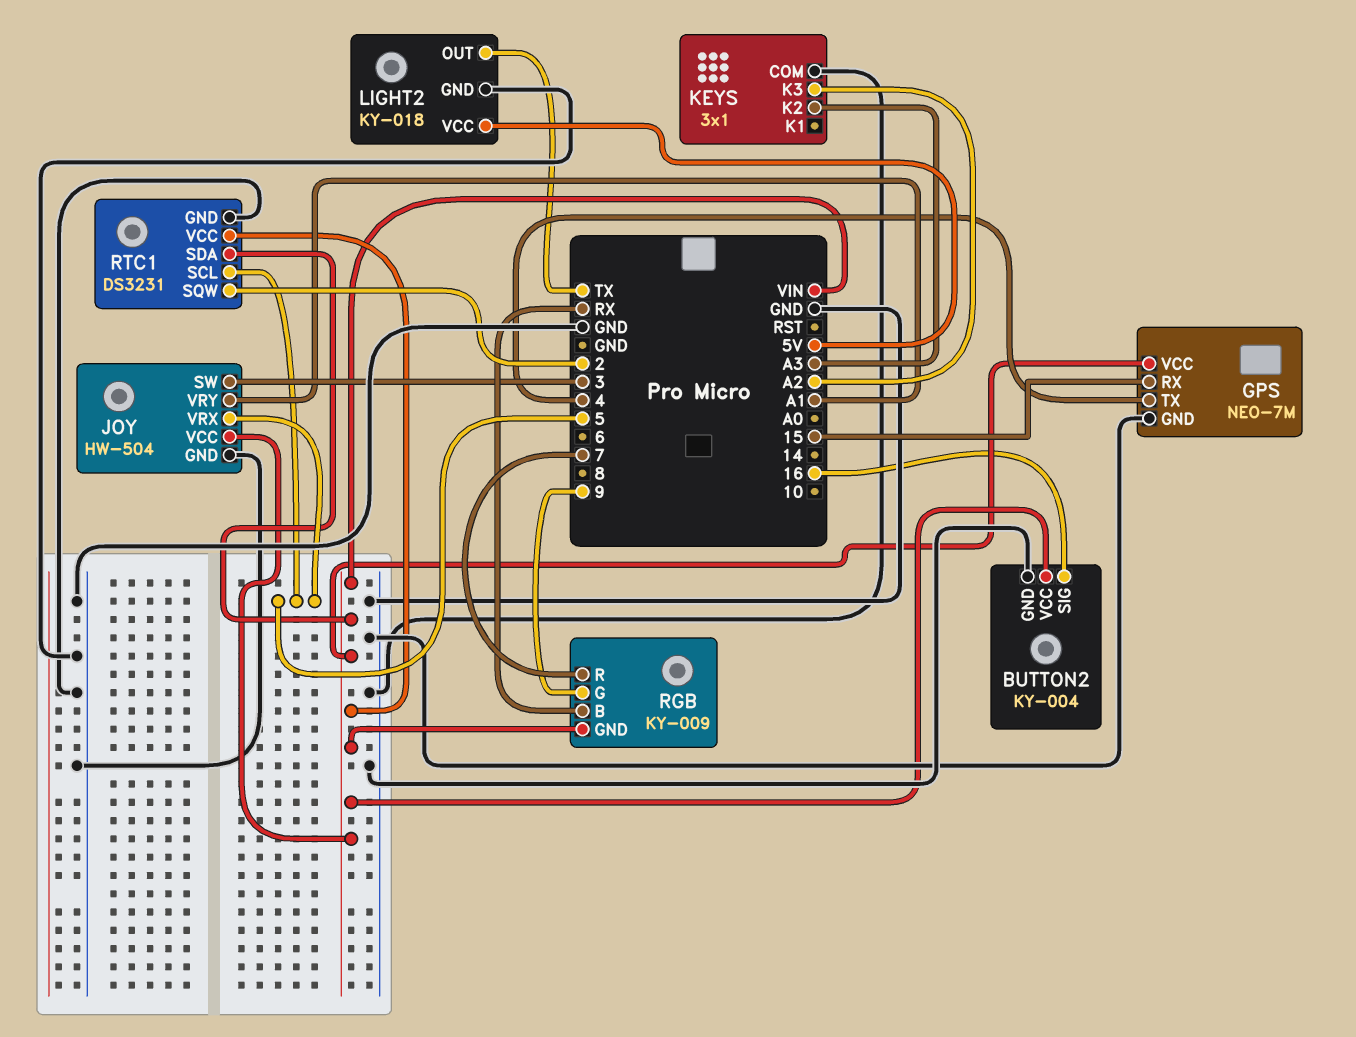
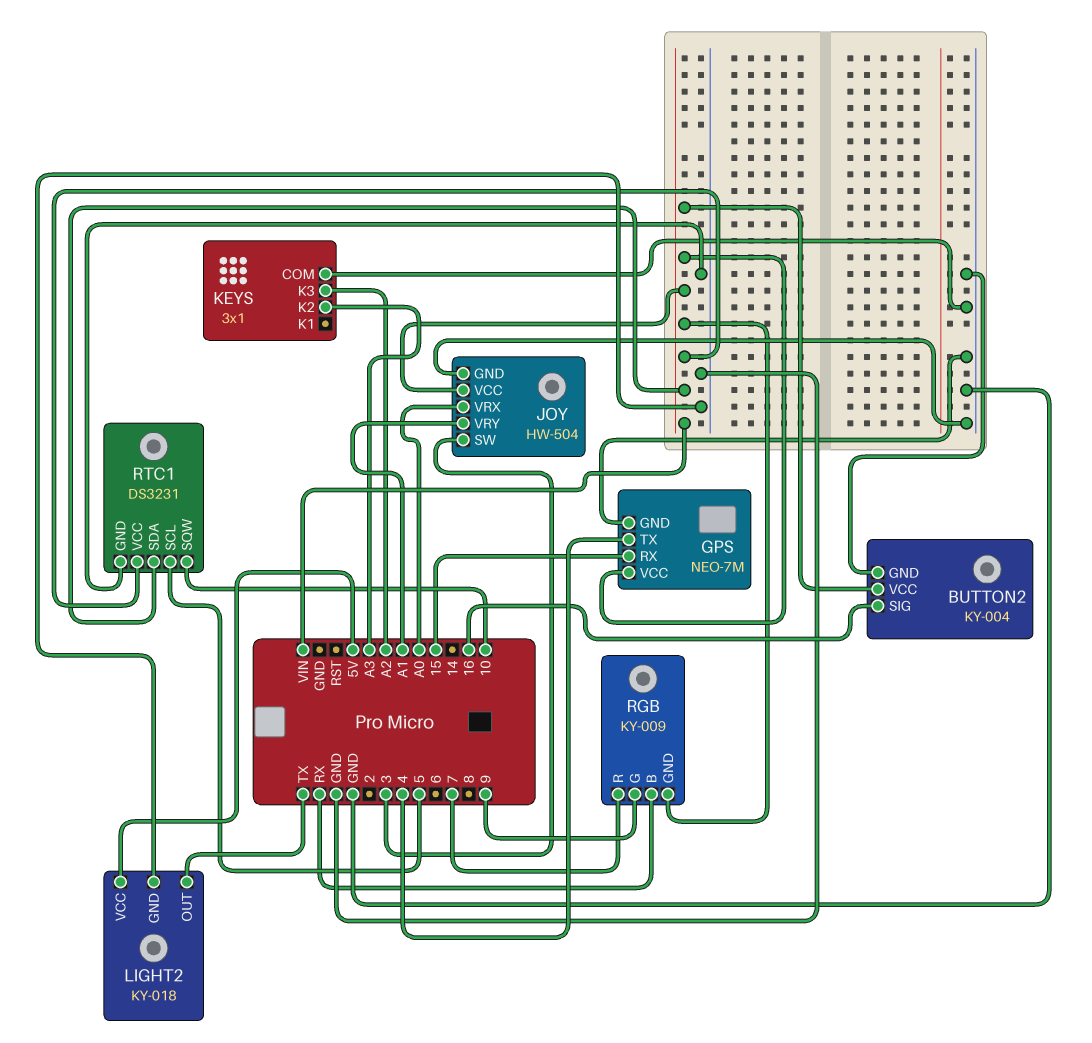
JOY pin VRX: 5 -> A0
RTC1 pin SQW: 2 -> 10

